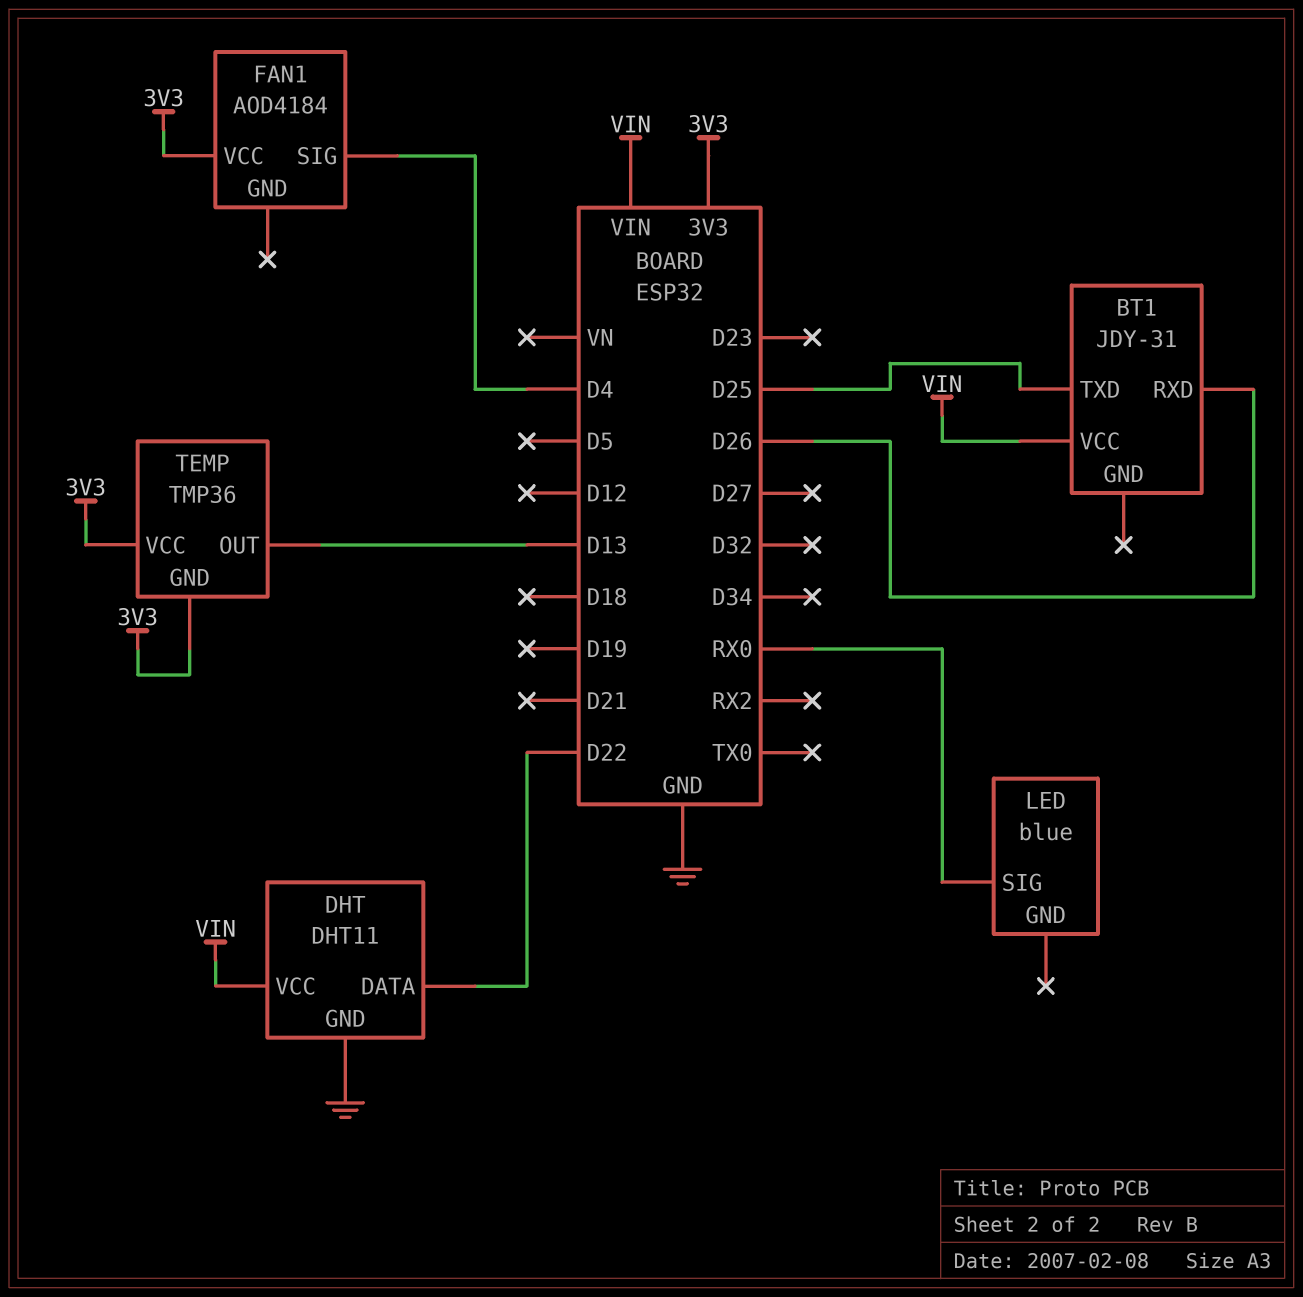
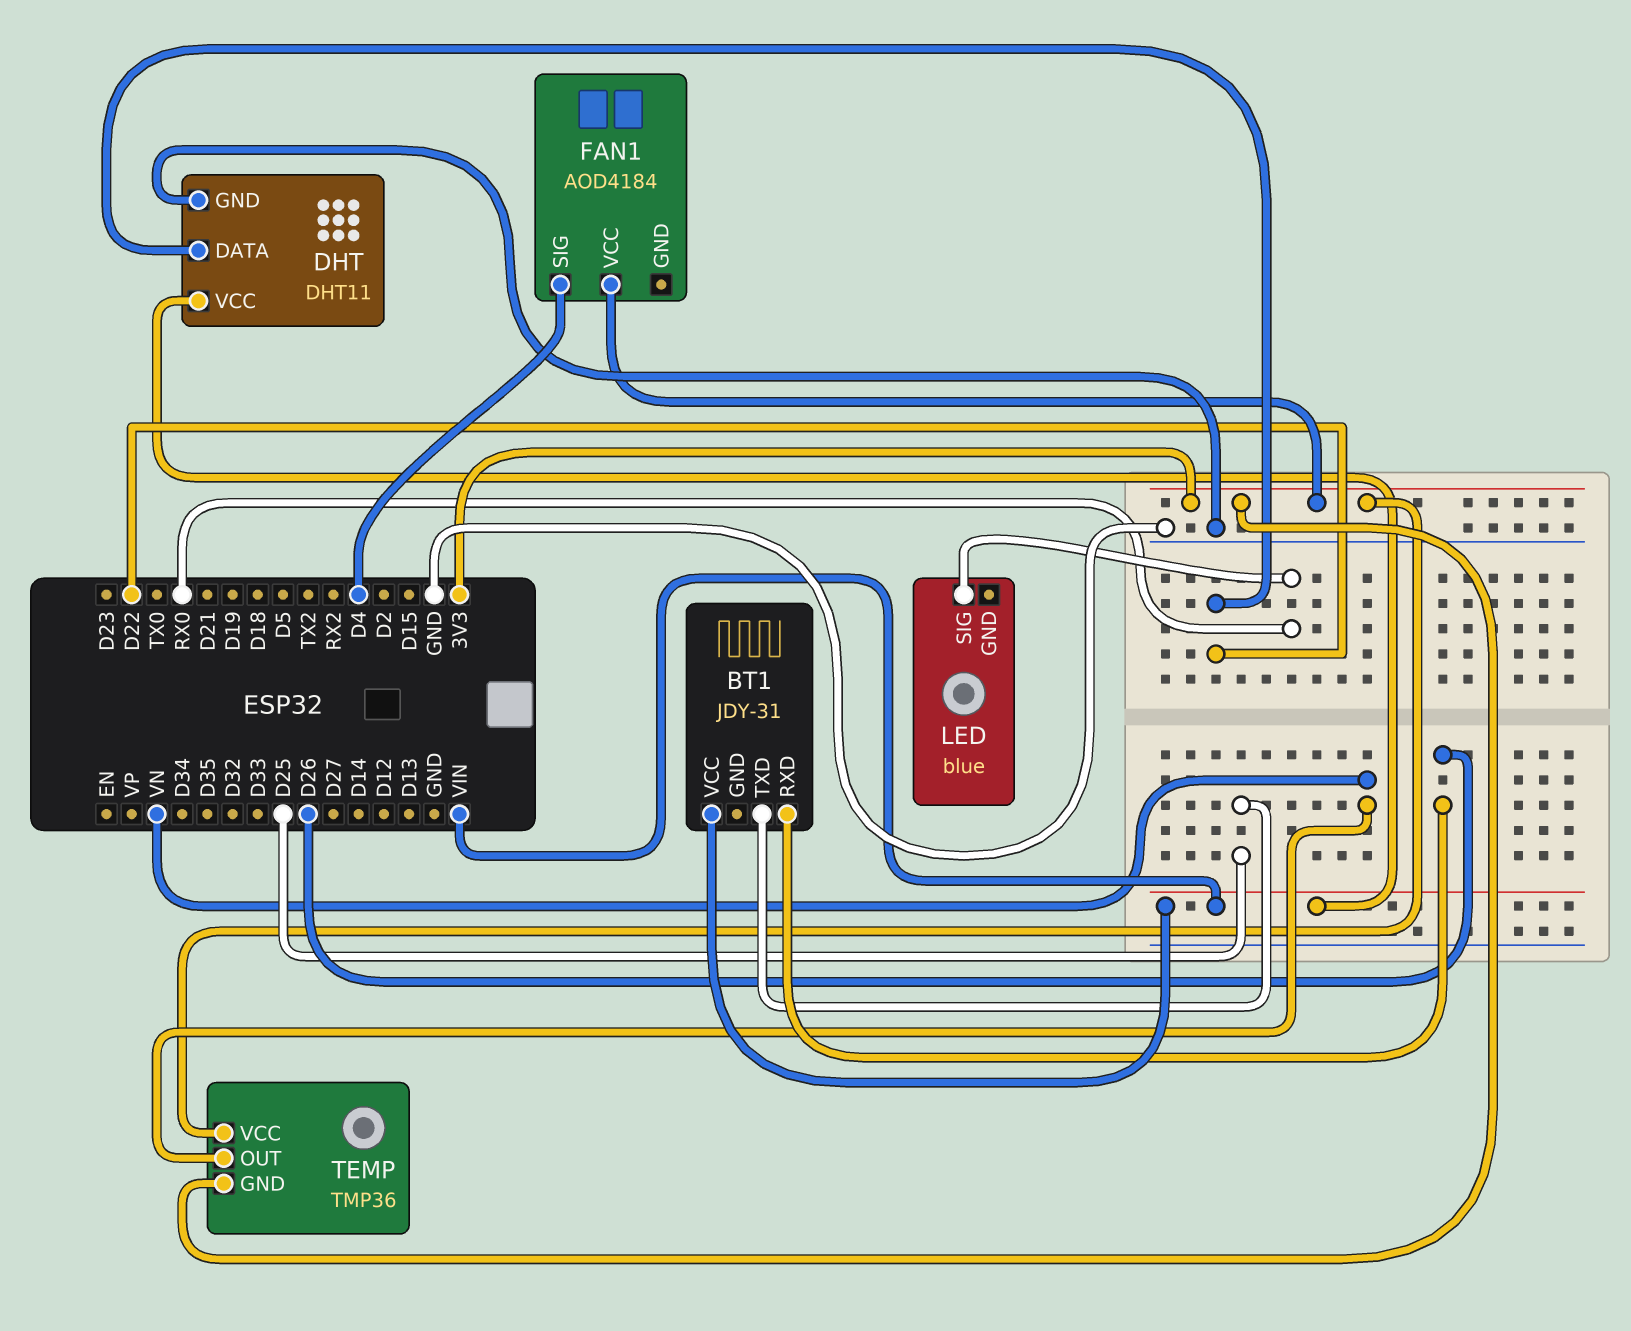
TEMP pin OUT: D13 -> VN

